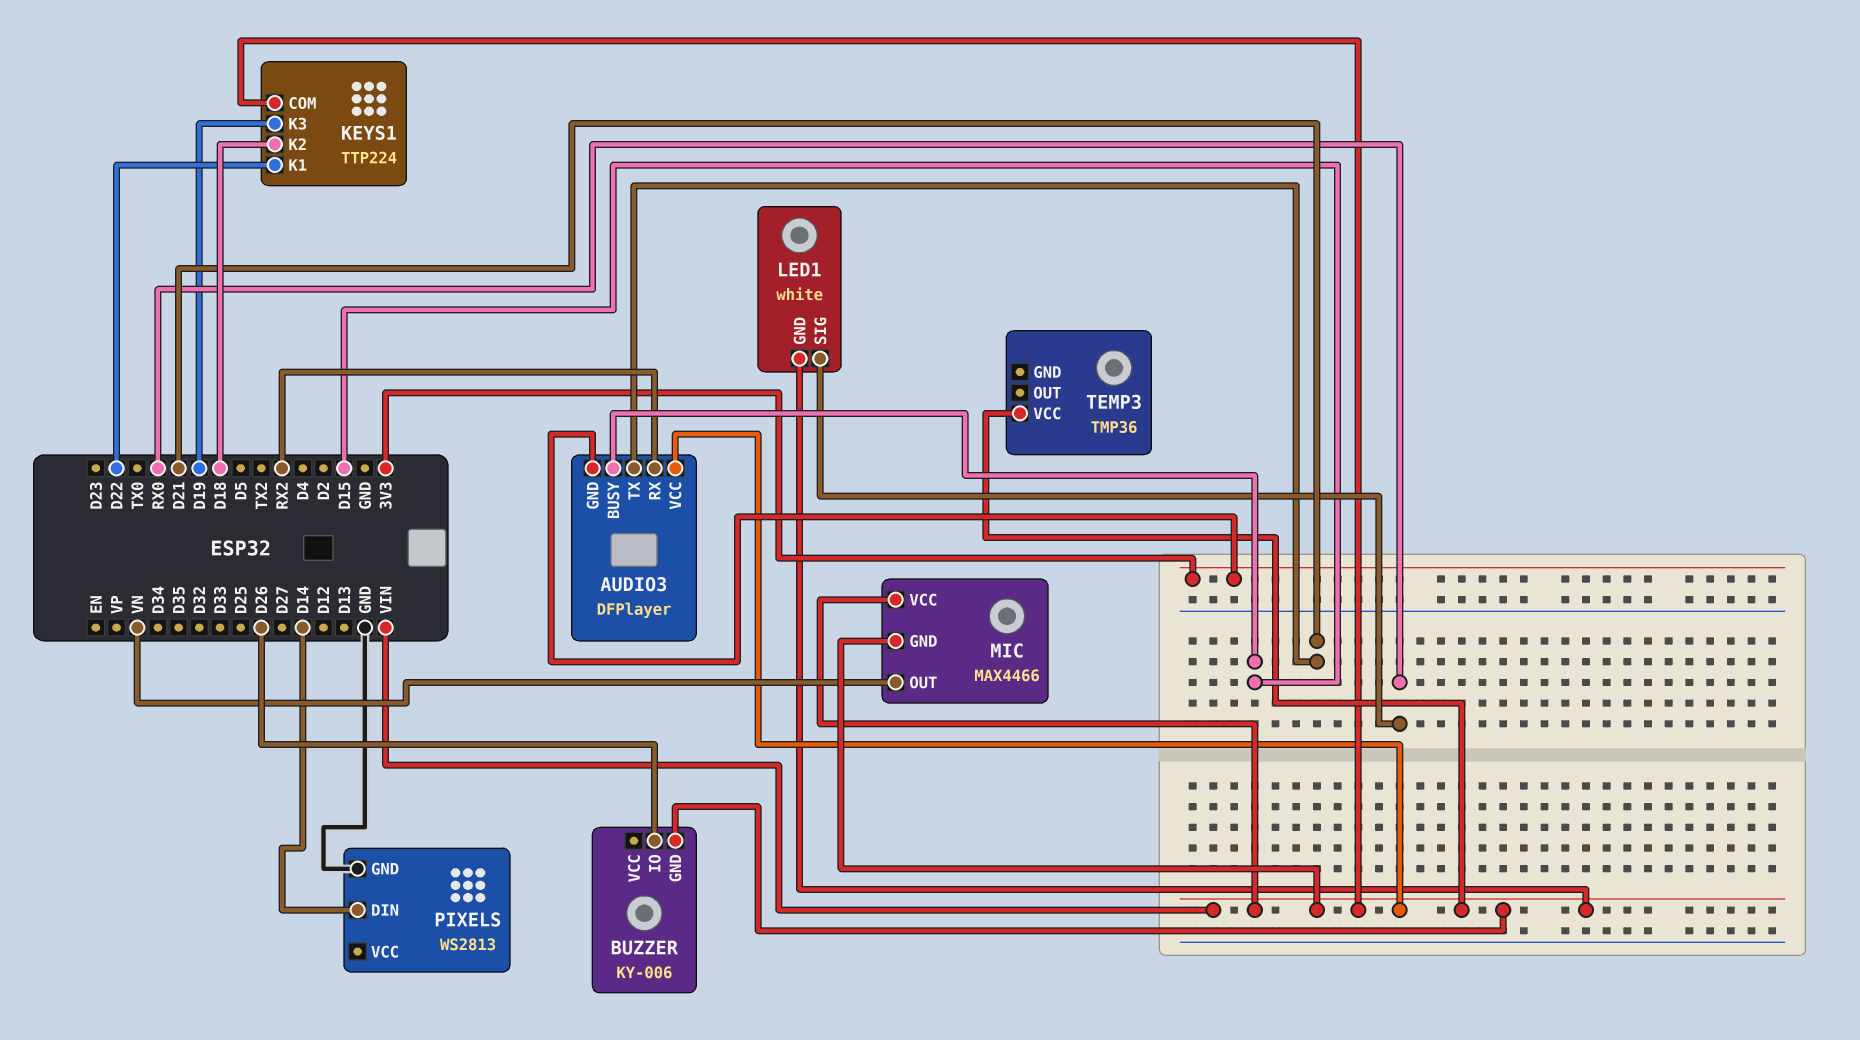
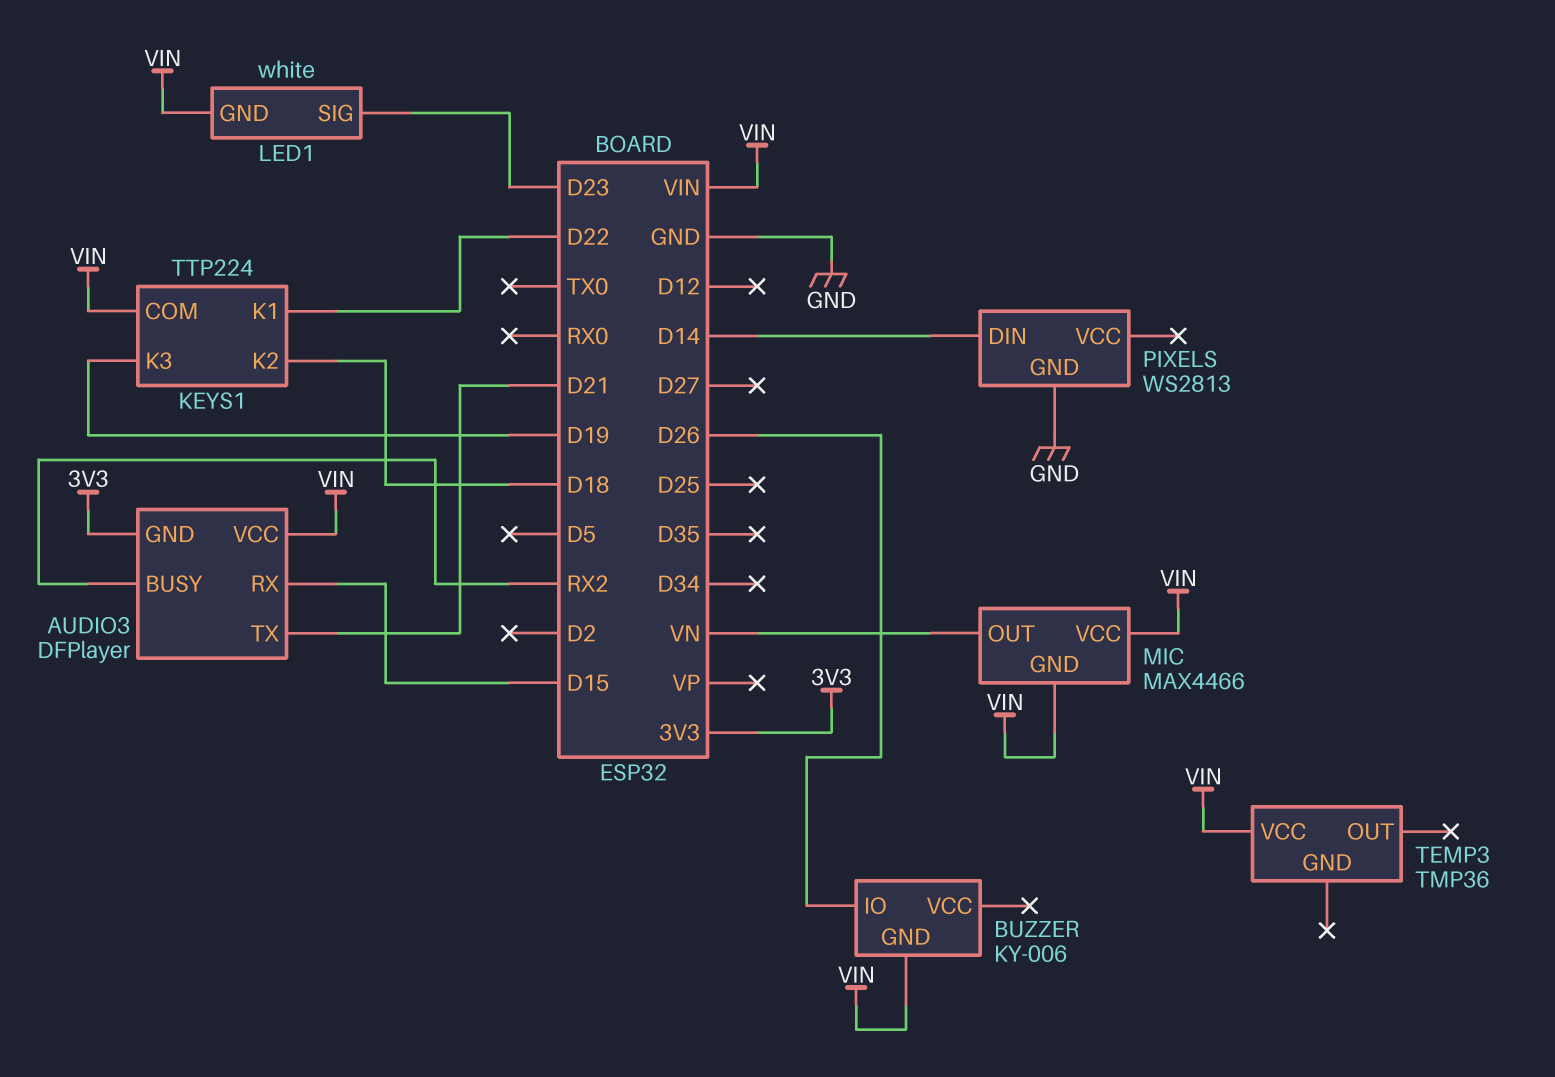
AUDIO3 pin BUSY: D15 -> RX2
AUDIO3 pin RX: RX2 -> D15
LED1 pin SIG: RX0 -> D23

